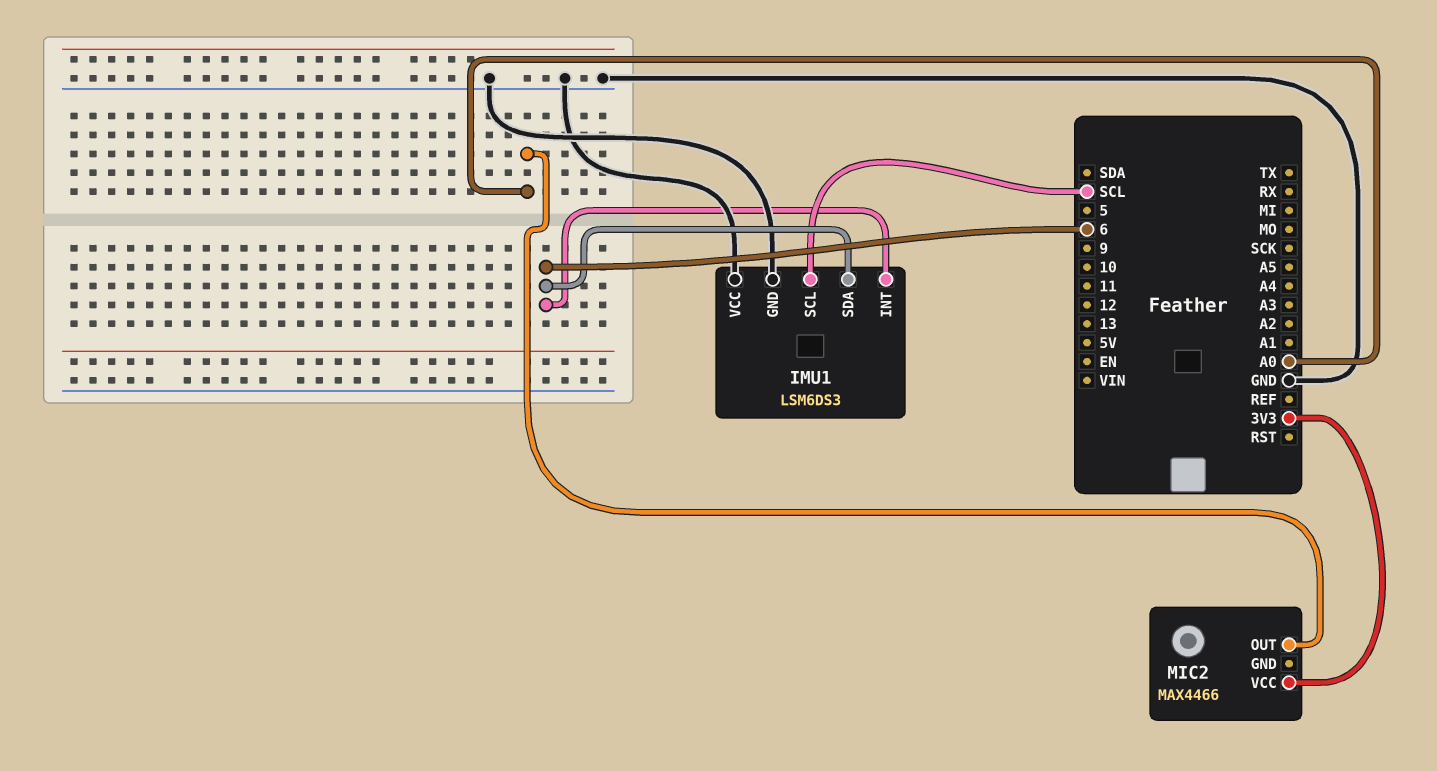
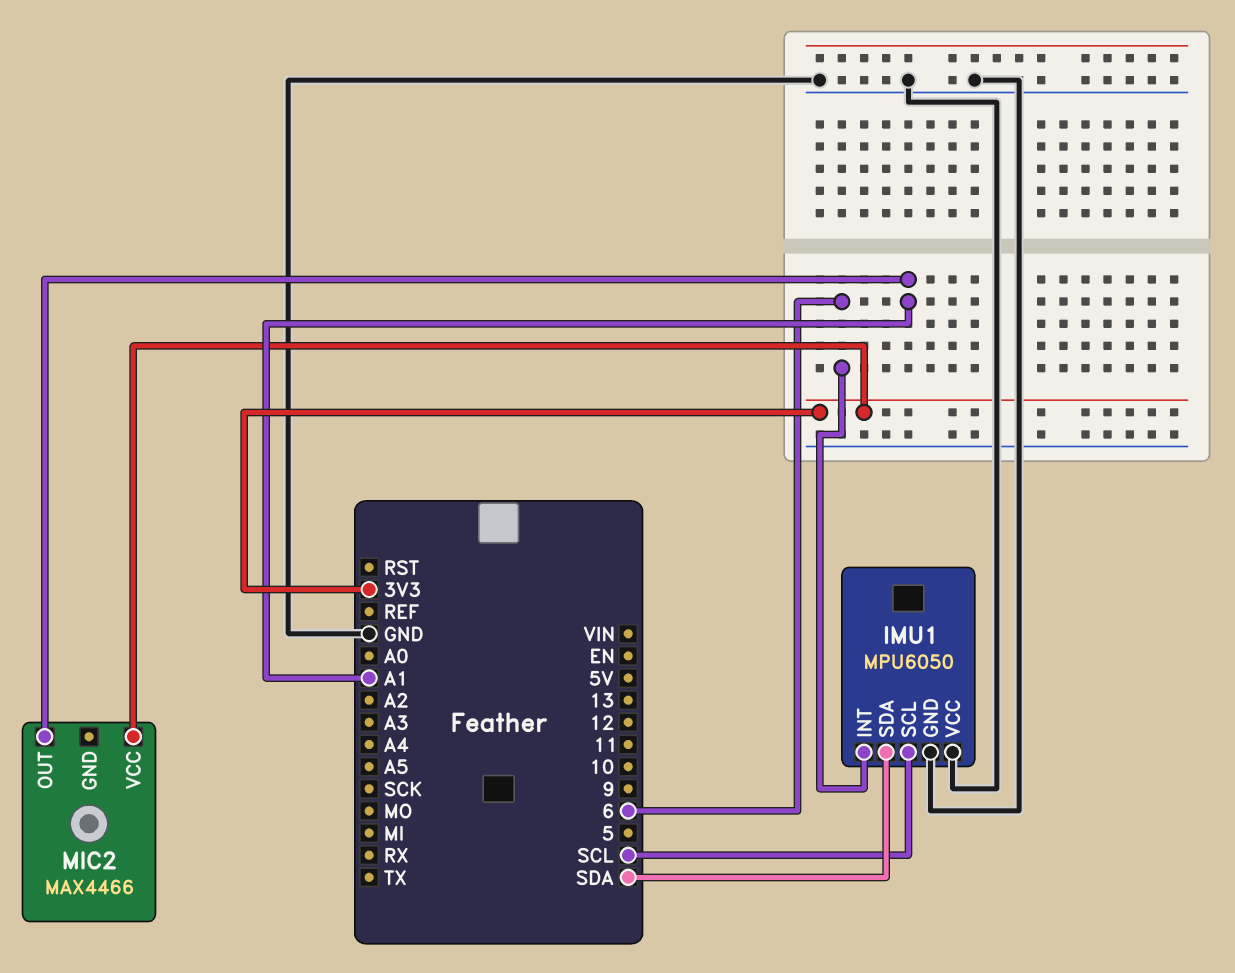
IMU1: LSM6DS3 -> MPU6050
IMU1 pin SDA: 6 -> SDA
MIC2 pin OUT: A0 -> A1

